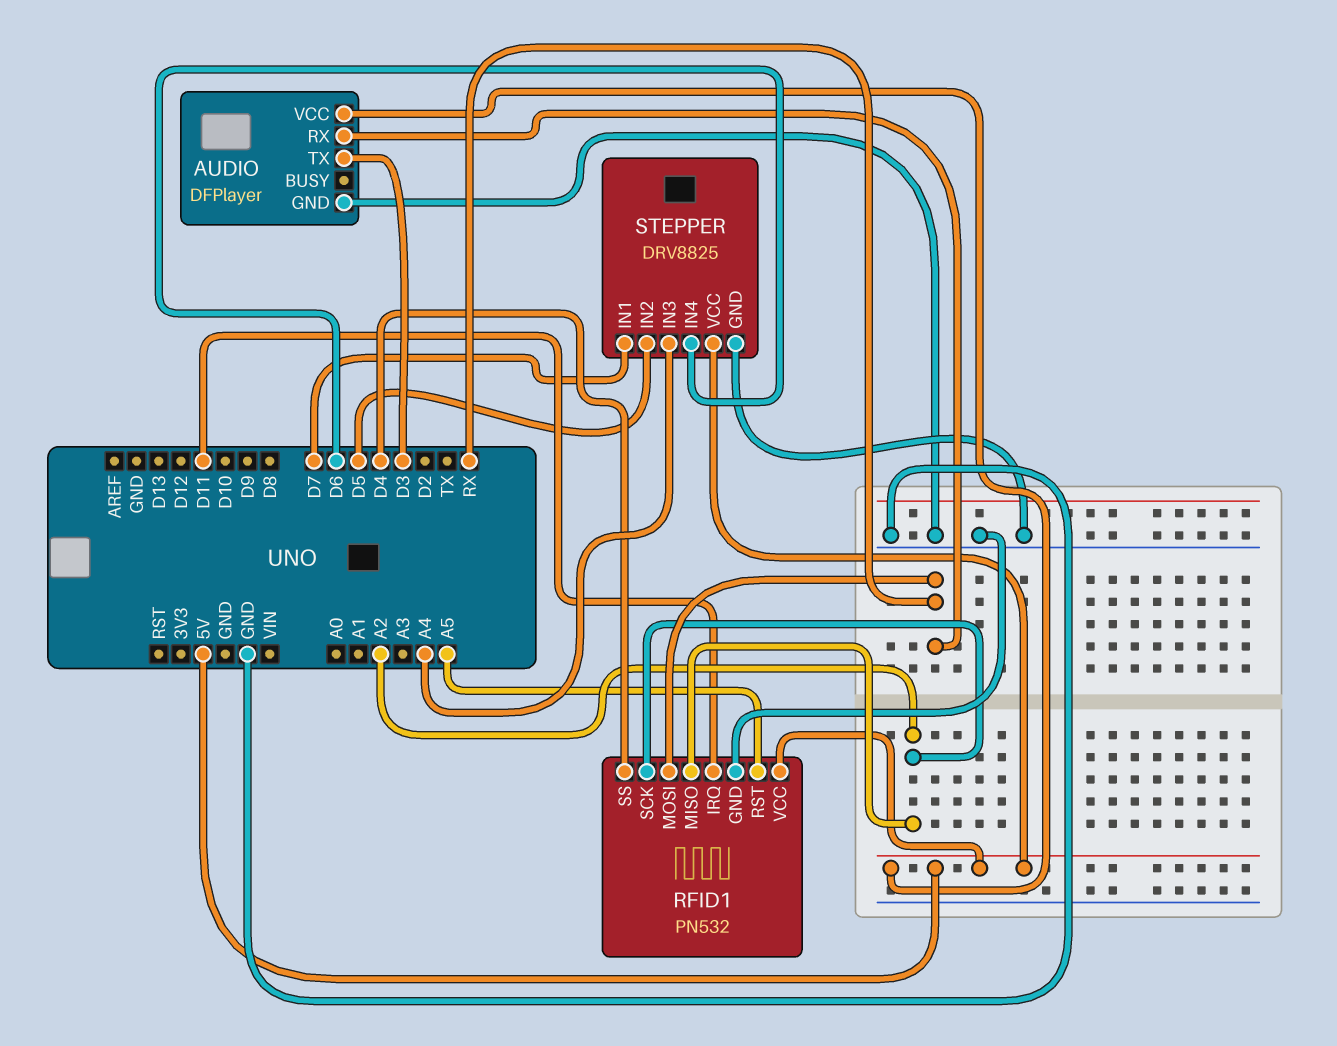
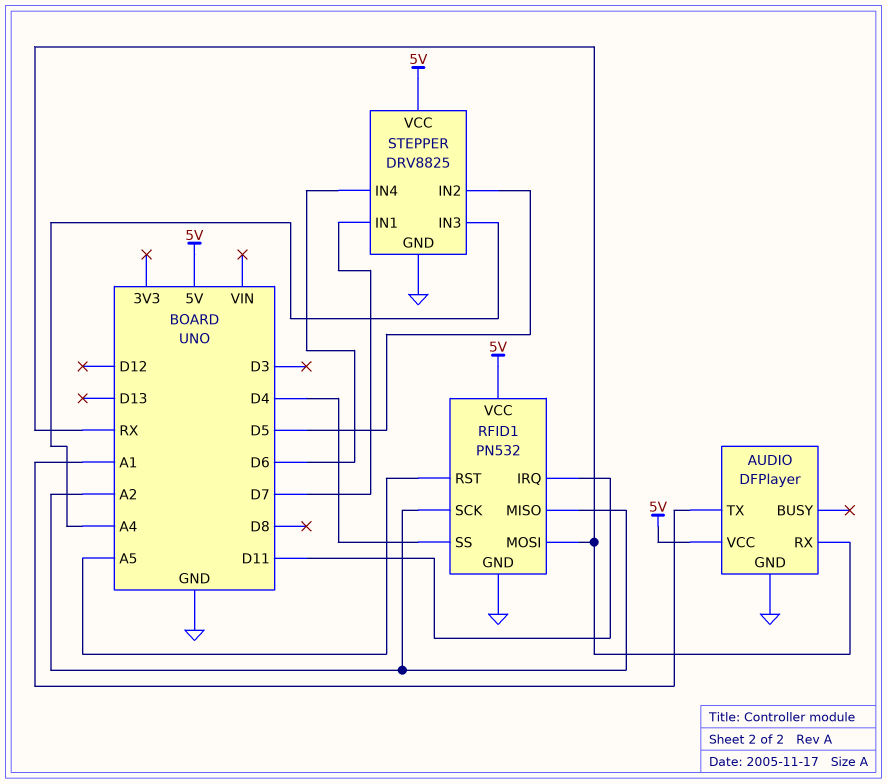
AUDIO pin TX: D3 -> A1

